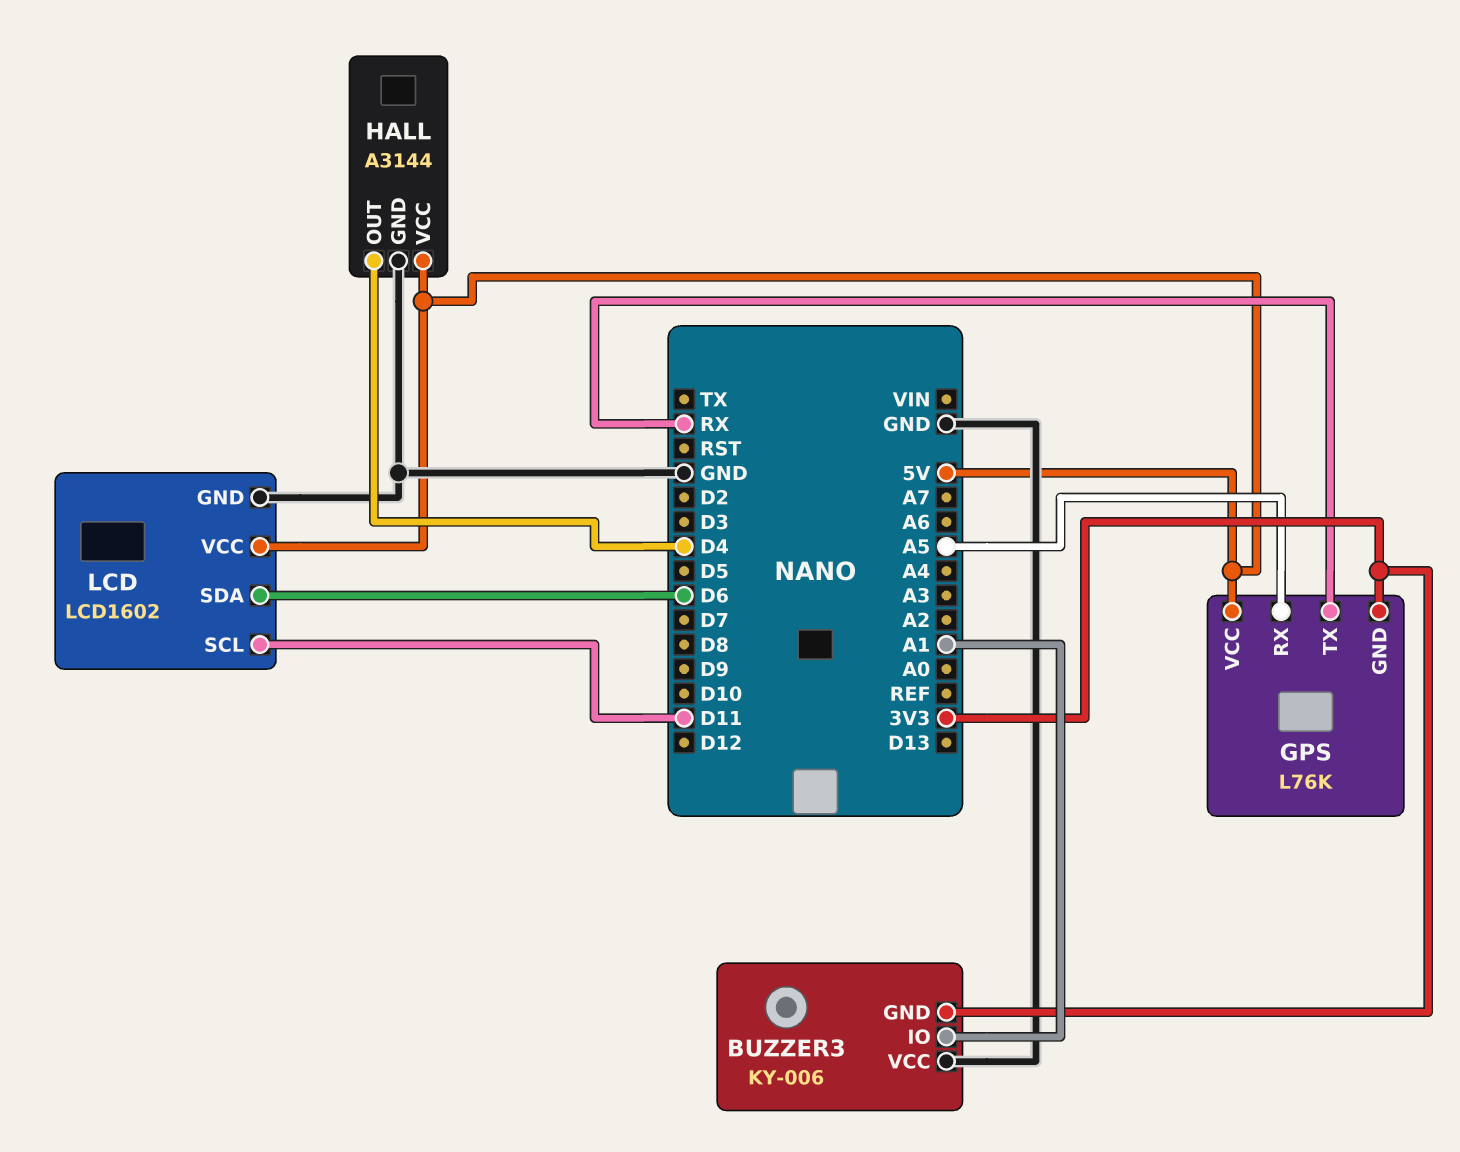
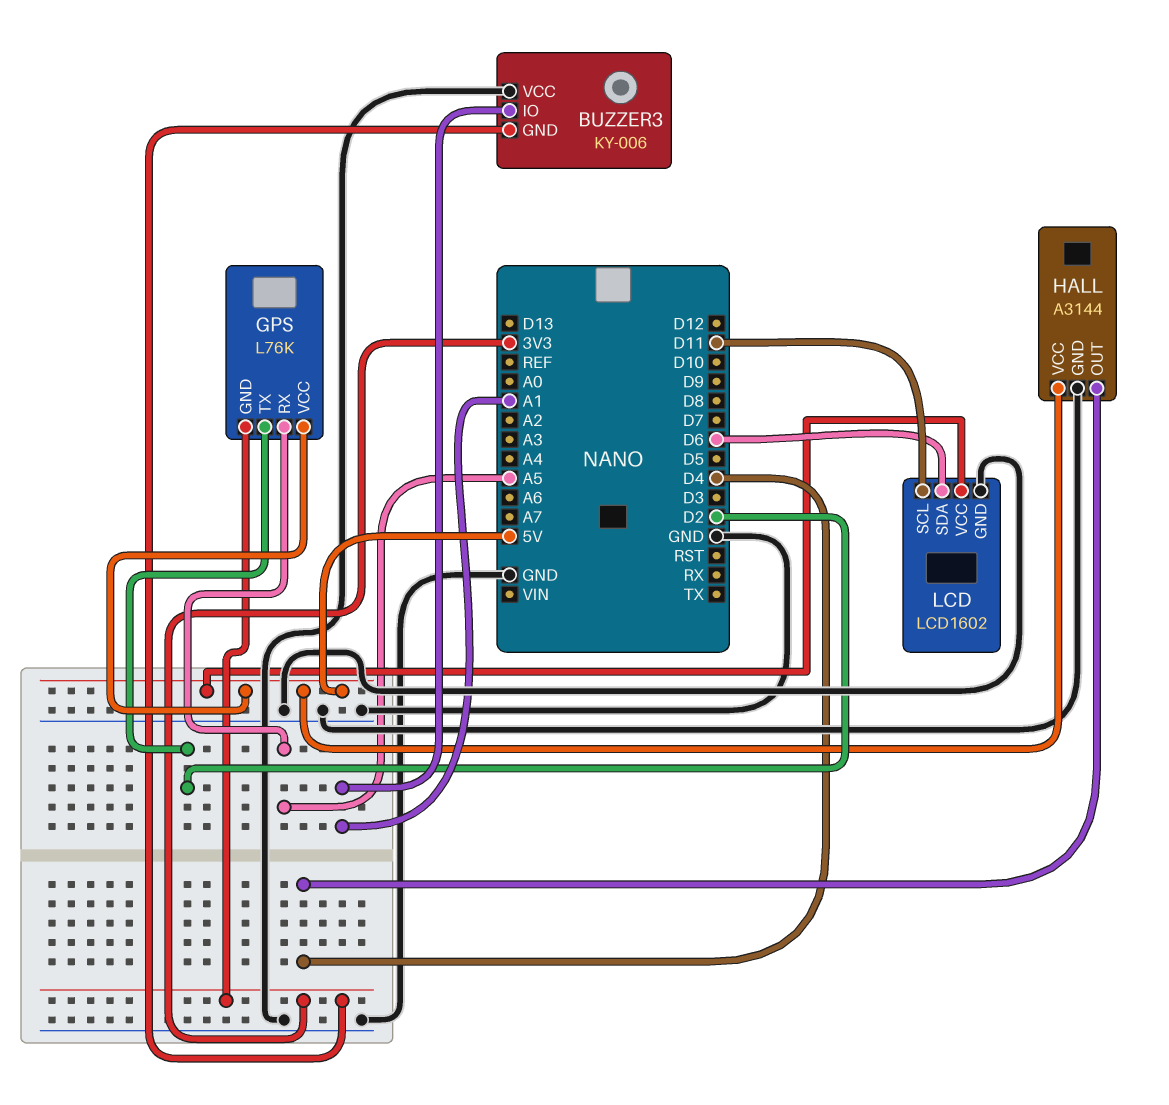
GPS pin TX: RX -> D2

